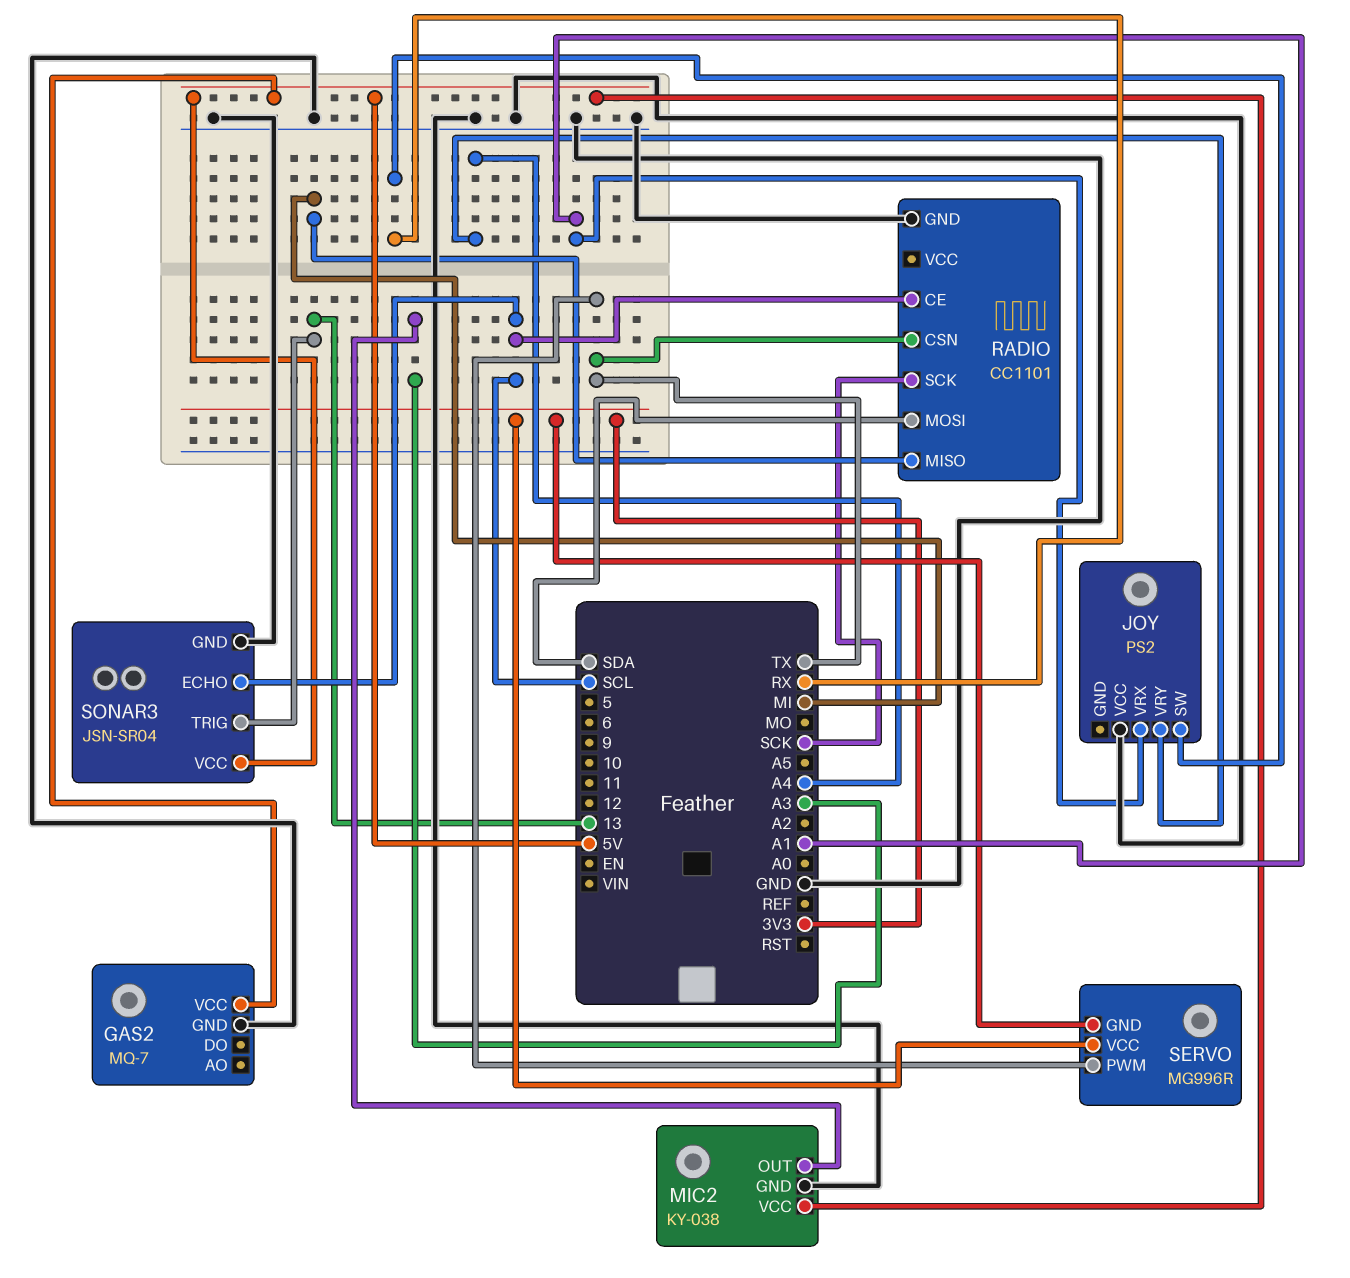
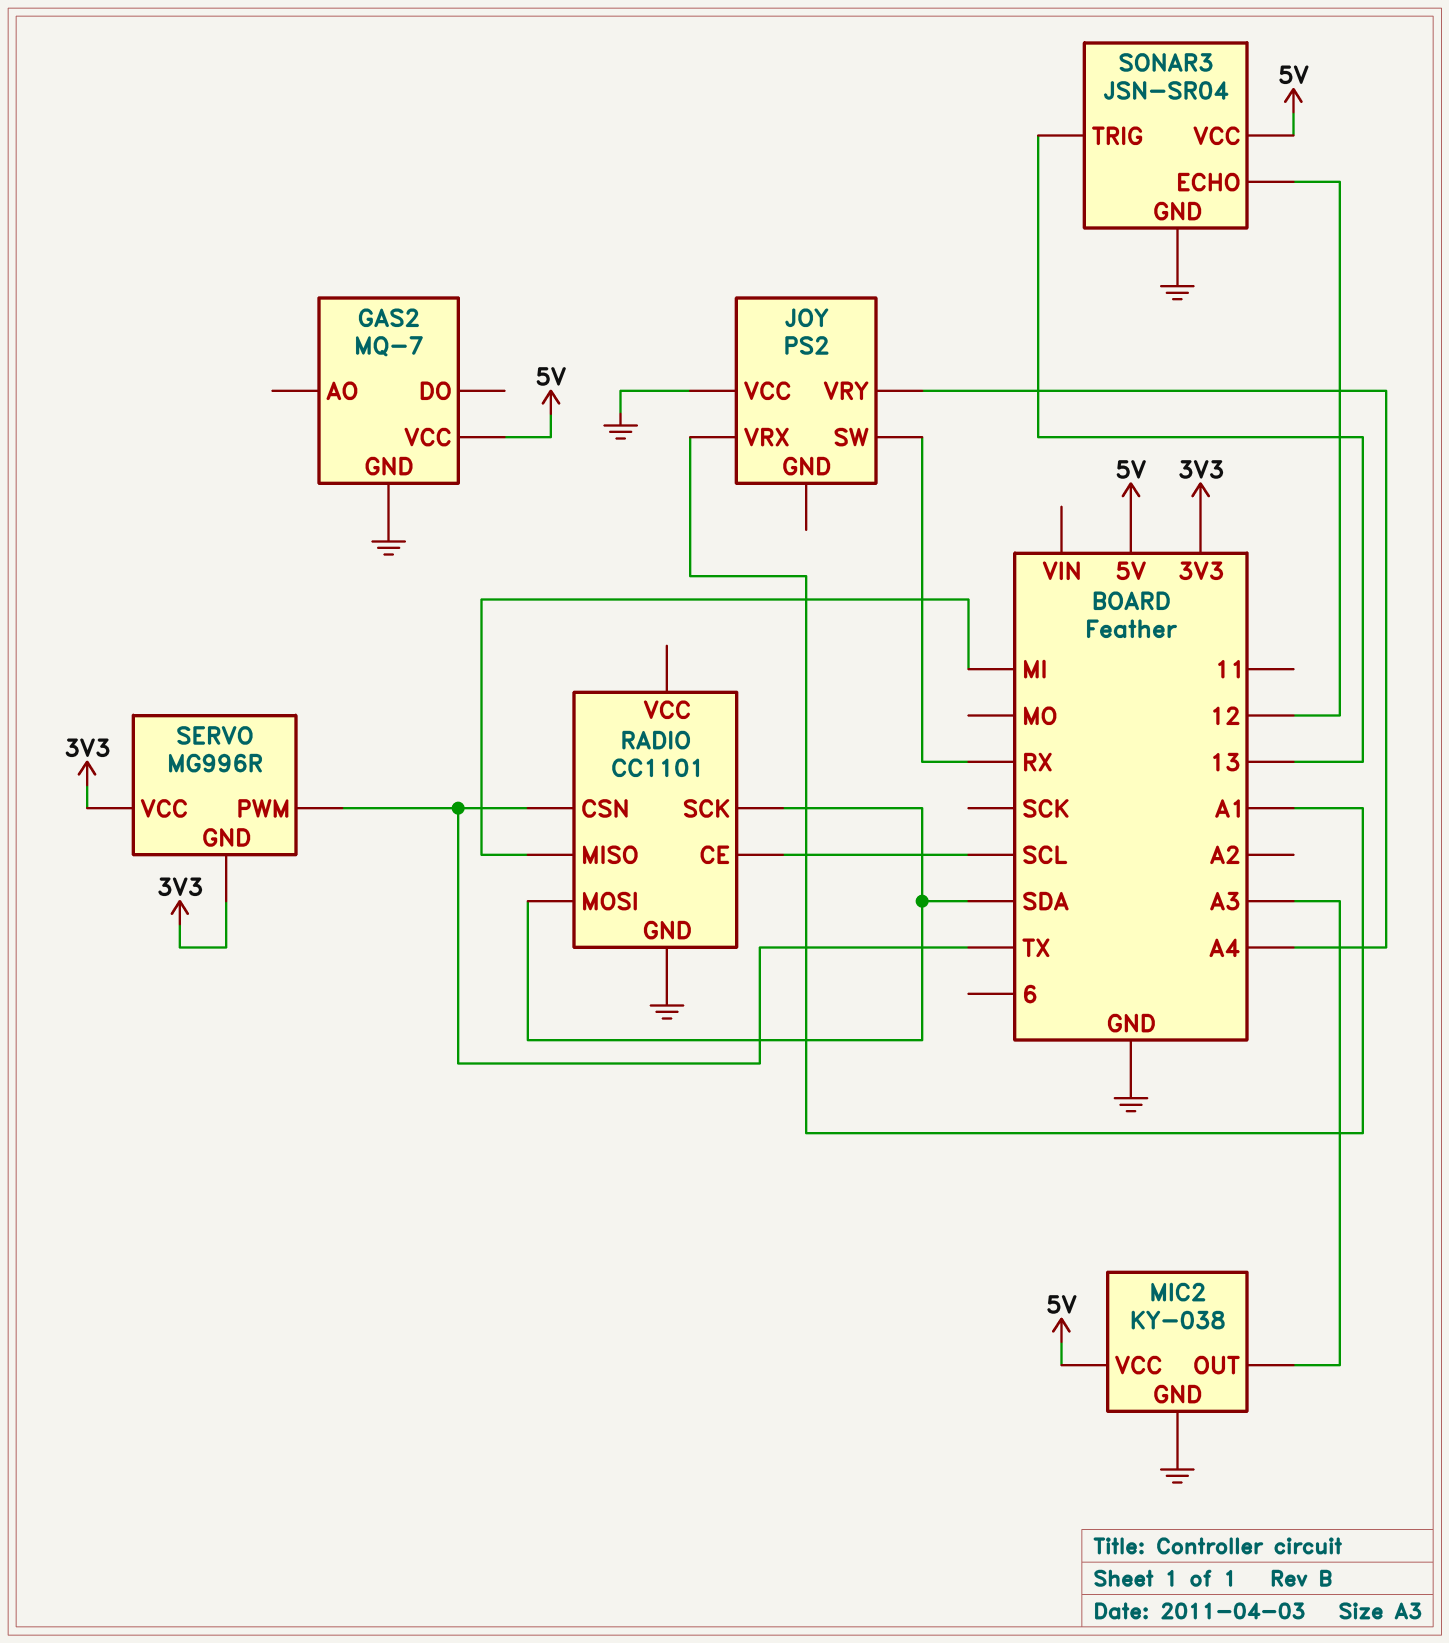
RADIO pin SCK: SCK -> SDA
SONAR3 pin ECHO: SCL -> 12

